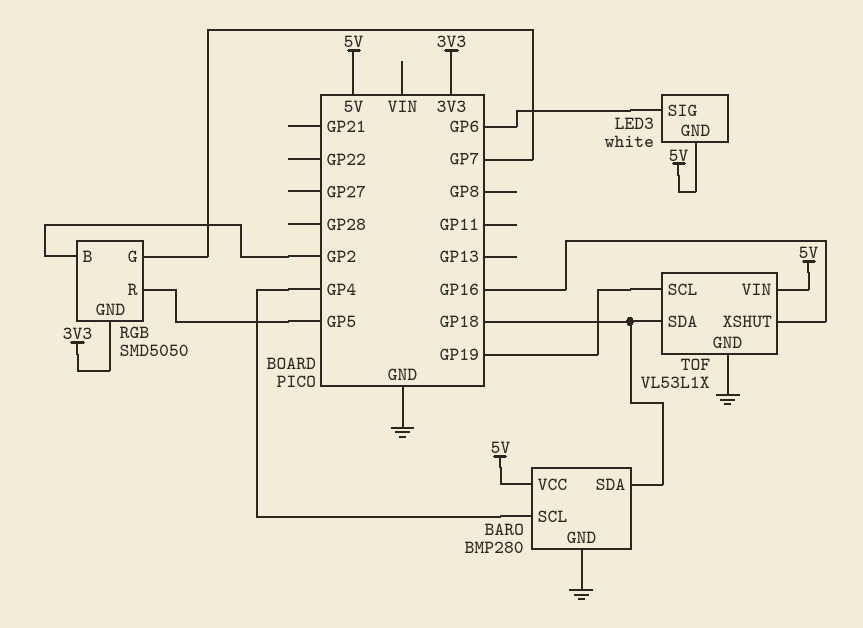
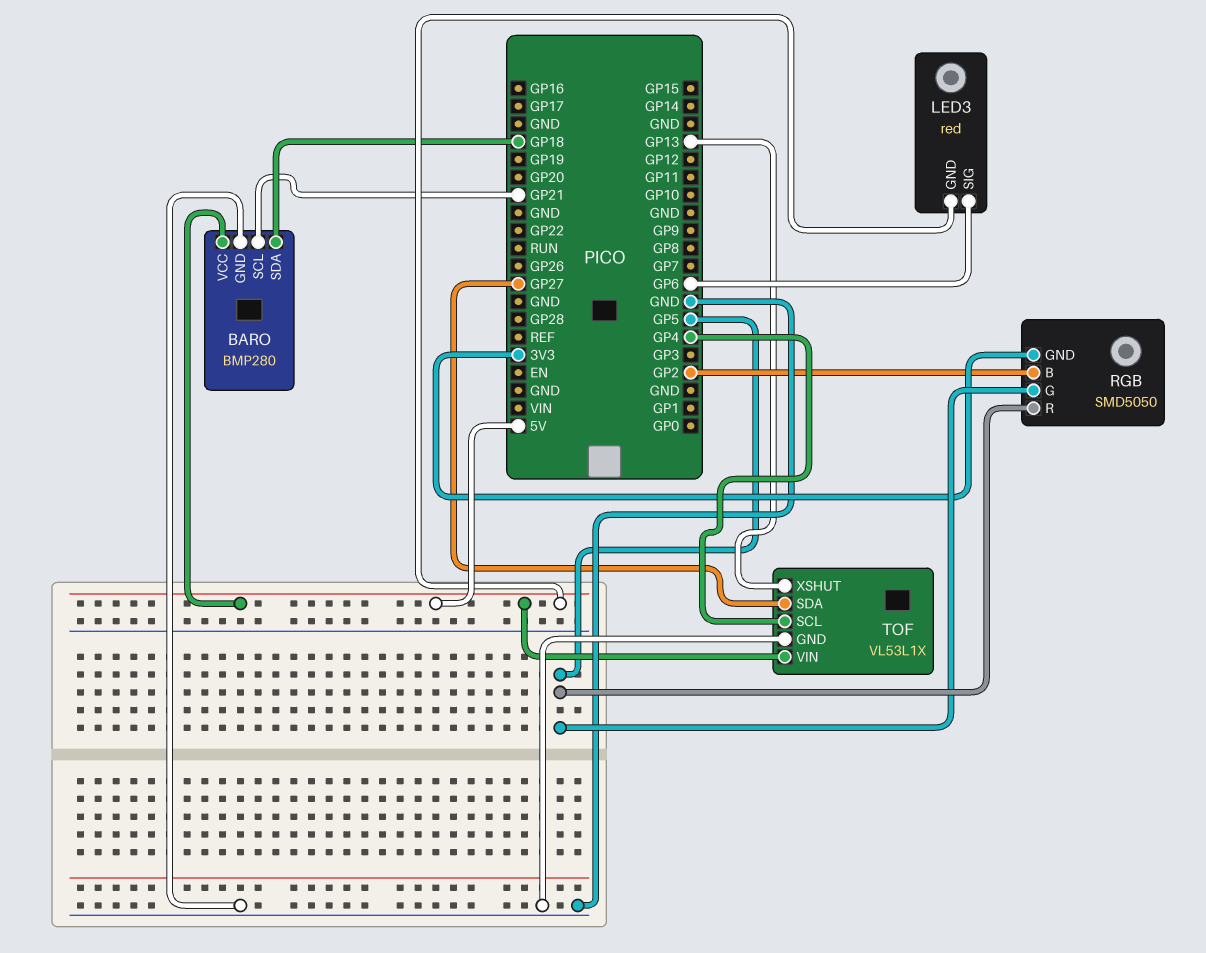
BARO pin SCL: GP4 -> GP21
LED3: white -> red
RGB pin G: GP7 -> GP5
TOF pin SCL: GP19 -> GP4
TOF pin SDA: GP18 -> GP27
TOF pin XSHUT: GP16 -> GP13

